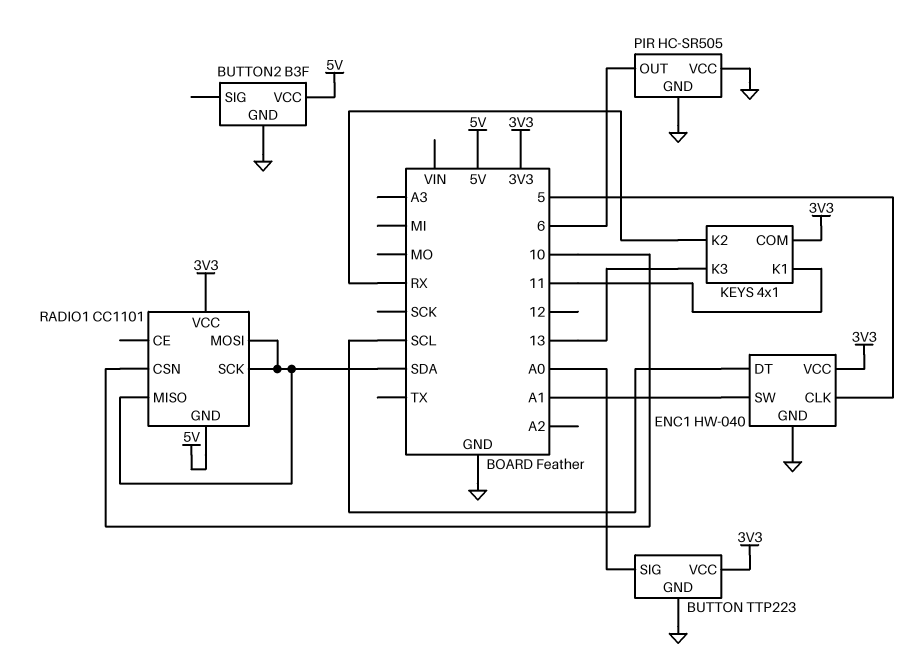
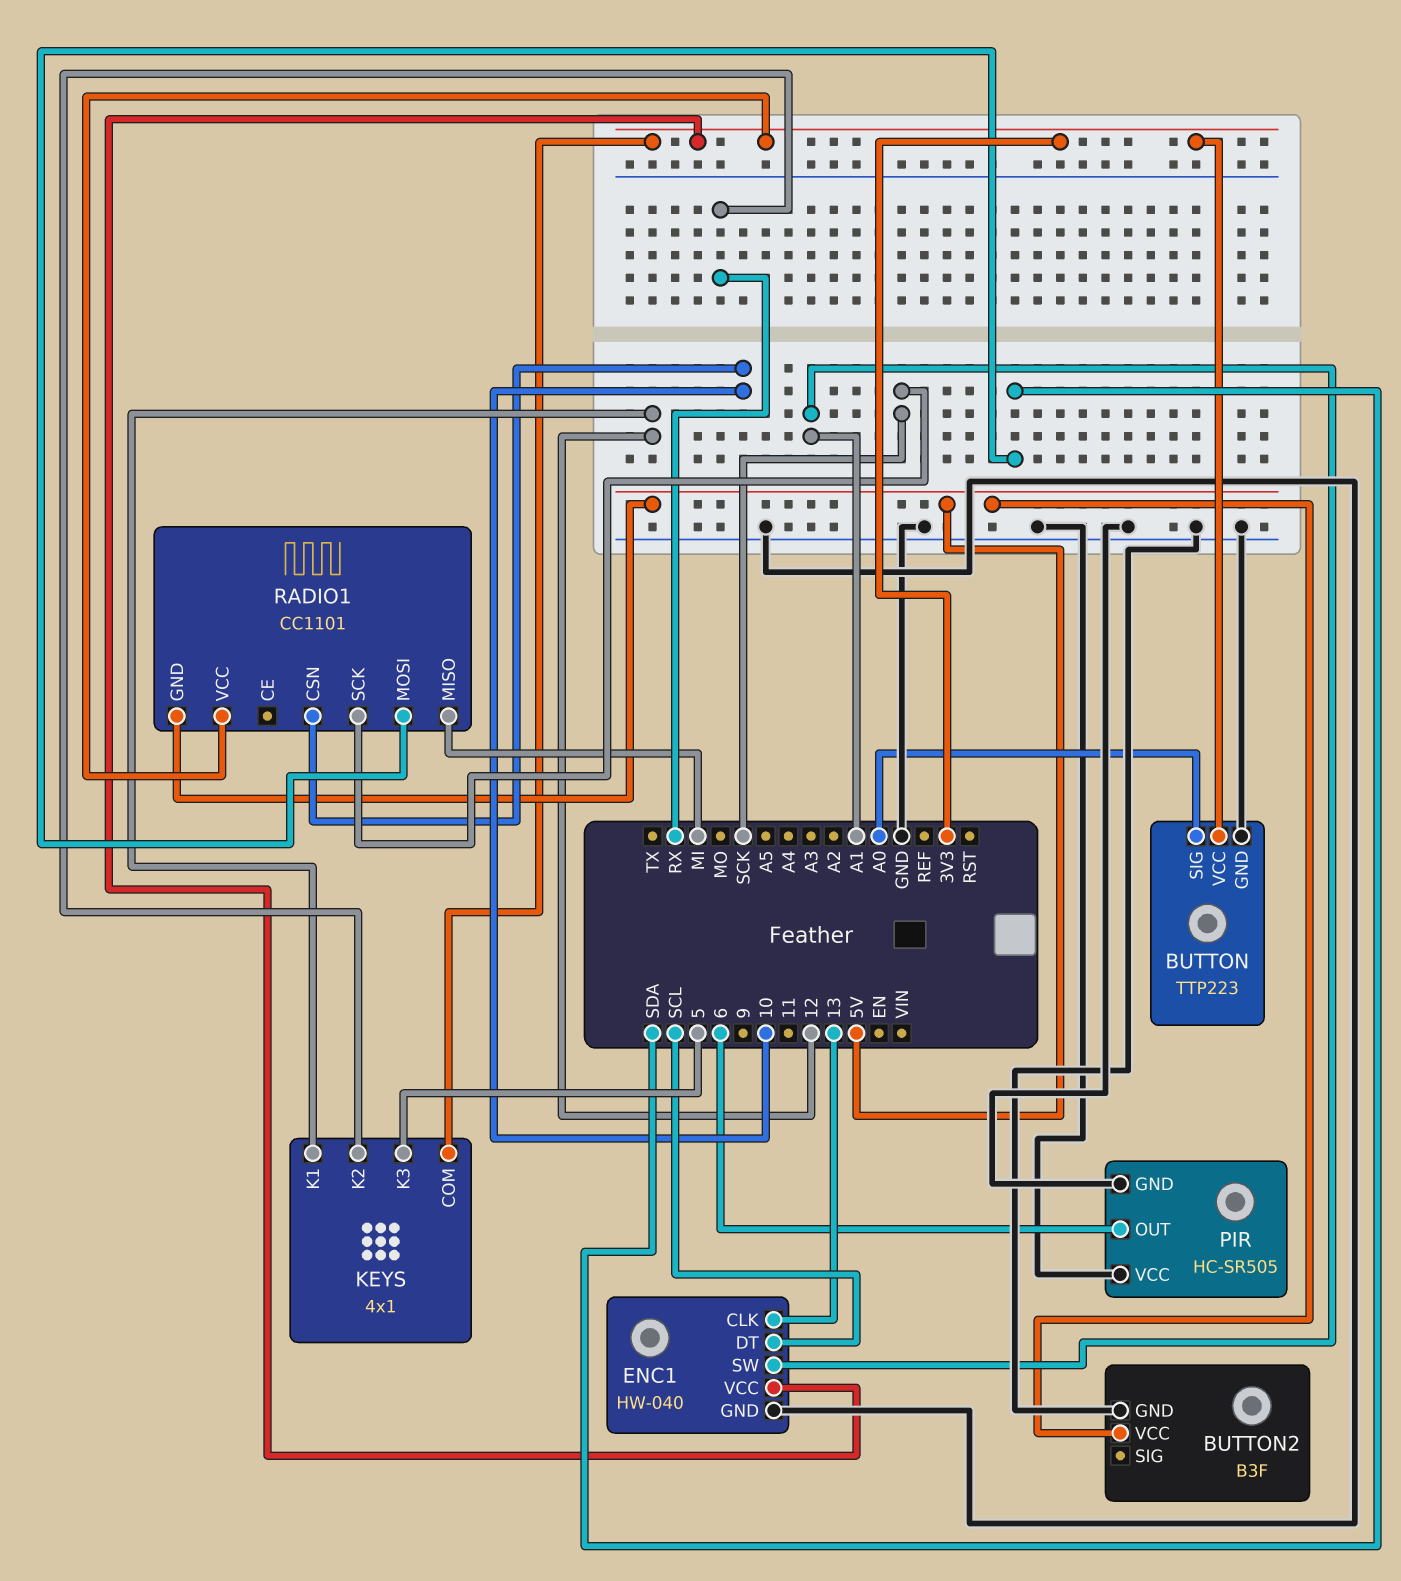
ENC1 pin CLK: 5 -> 13
KEYS pin K1: 11 -> 12
KEYS pin K3: 13 -> 5
RADIO1 pin MISO: SDA -> MI
RADIO1 pin SCK: SDA -> SCK

